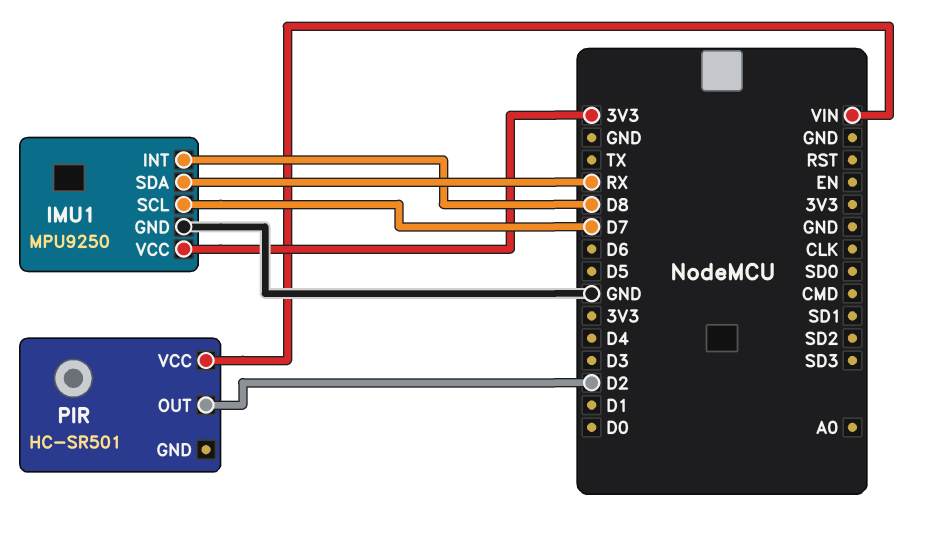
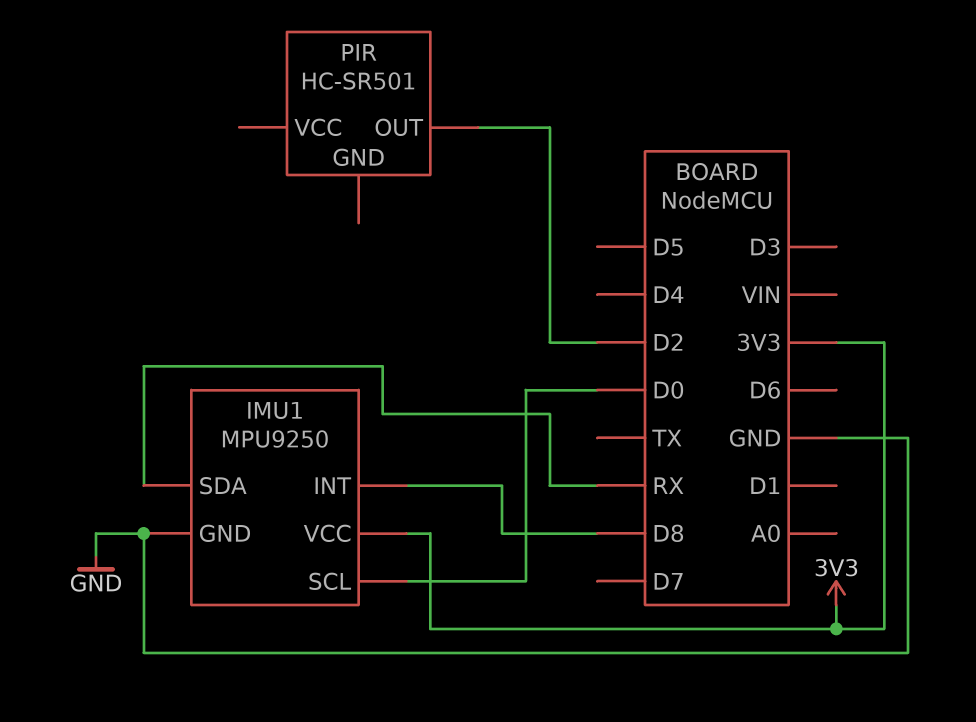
IMU1 pin SCL: D7 -> D0
PIR pin VCC: VIN -> none

